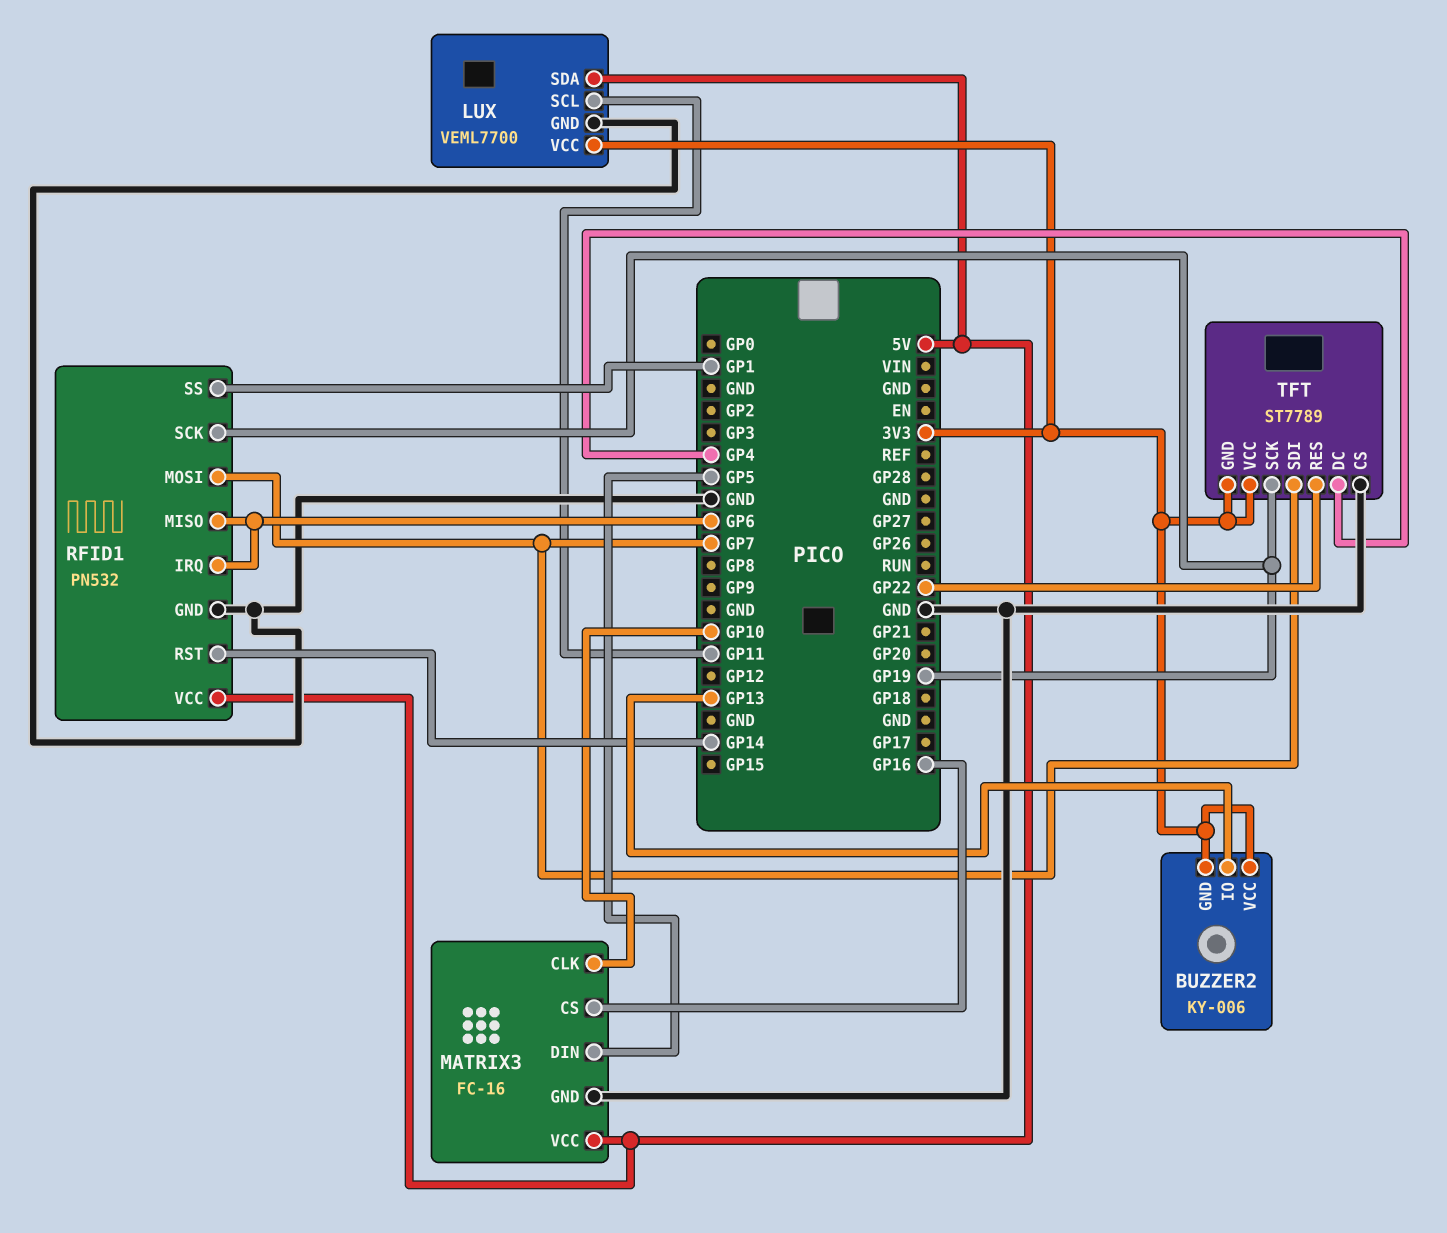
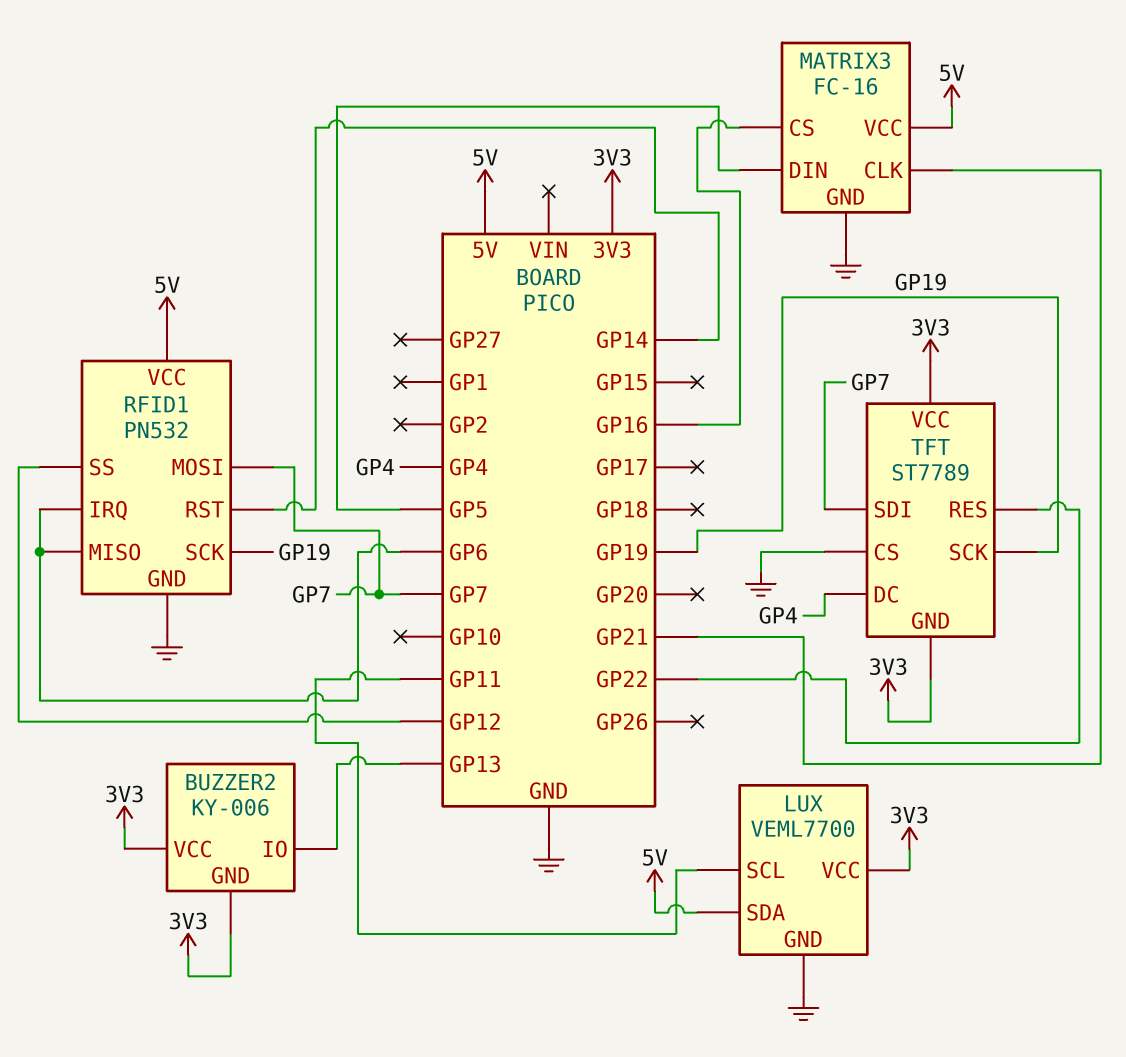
MATRIX3 pin CLK: GP10 -> GP21
RFID1 pin SS: GP1 -> GP12

